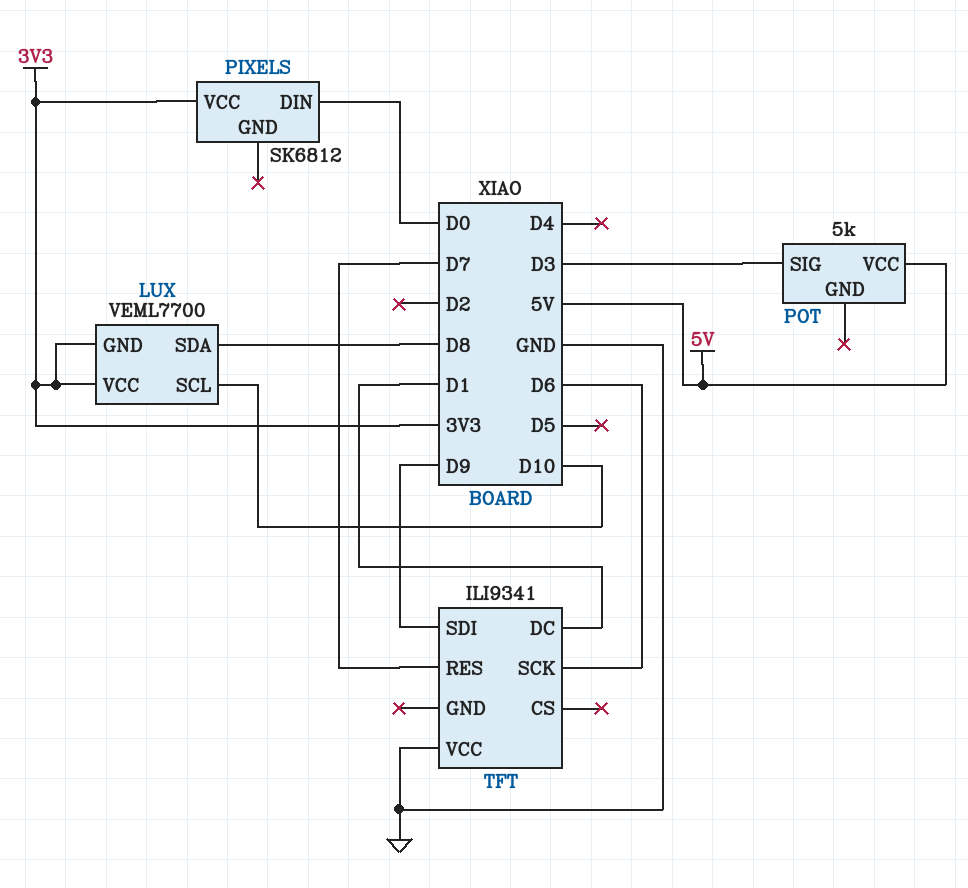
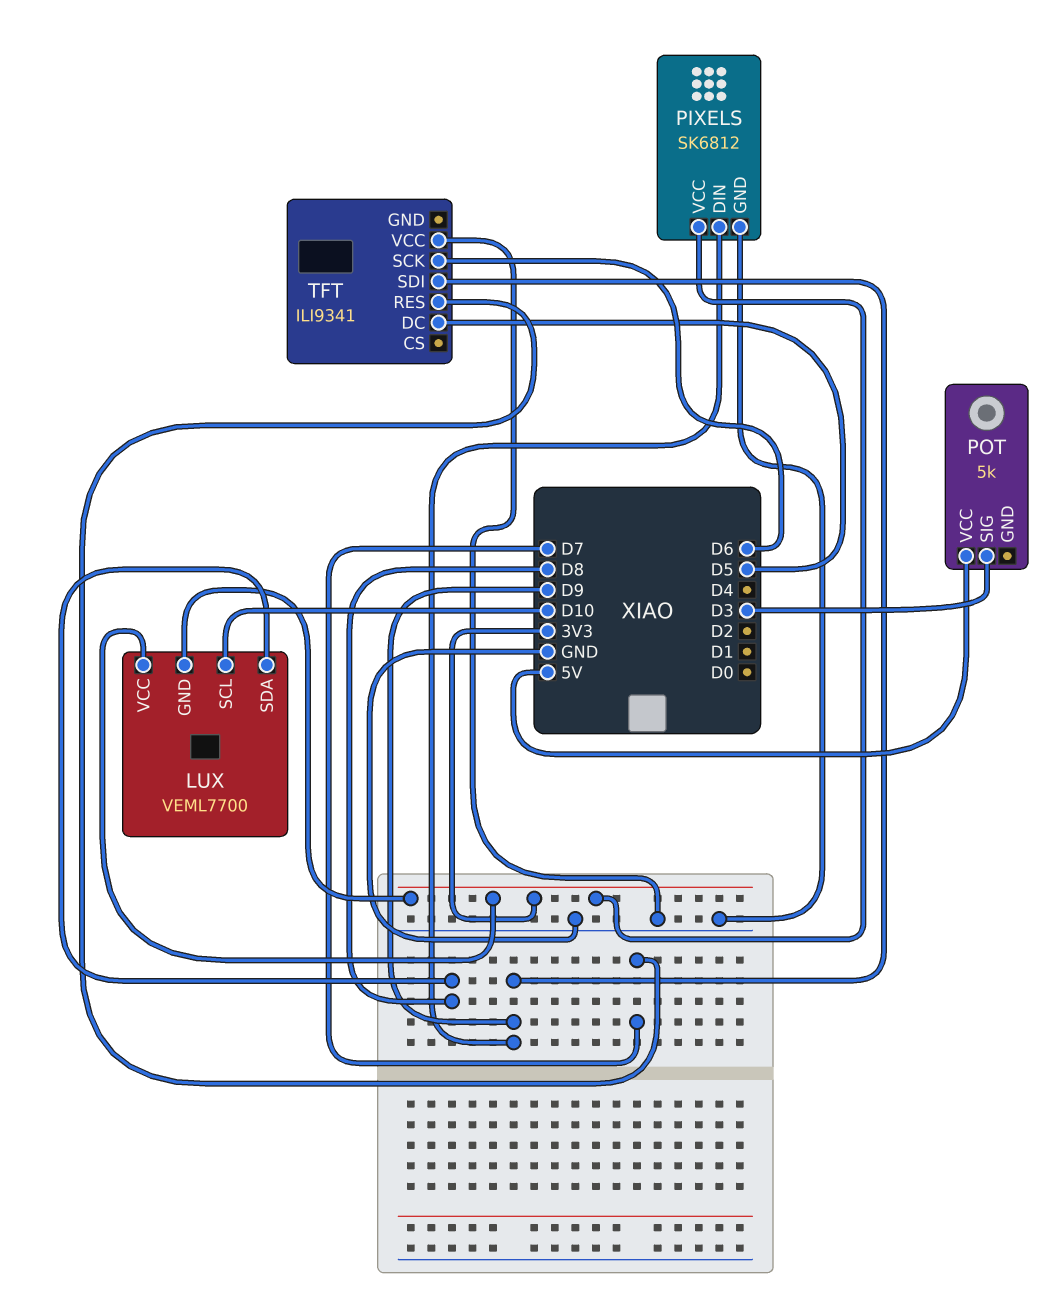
PIXELS pin DIN: D0 -> D9
PIXELS pin GND: none -> GND
TFT pin DC: D1 -> D5

